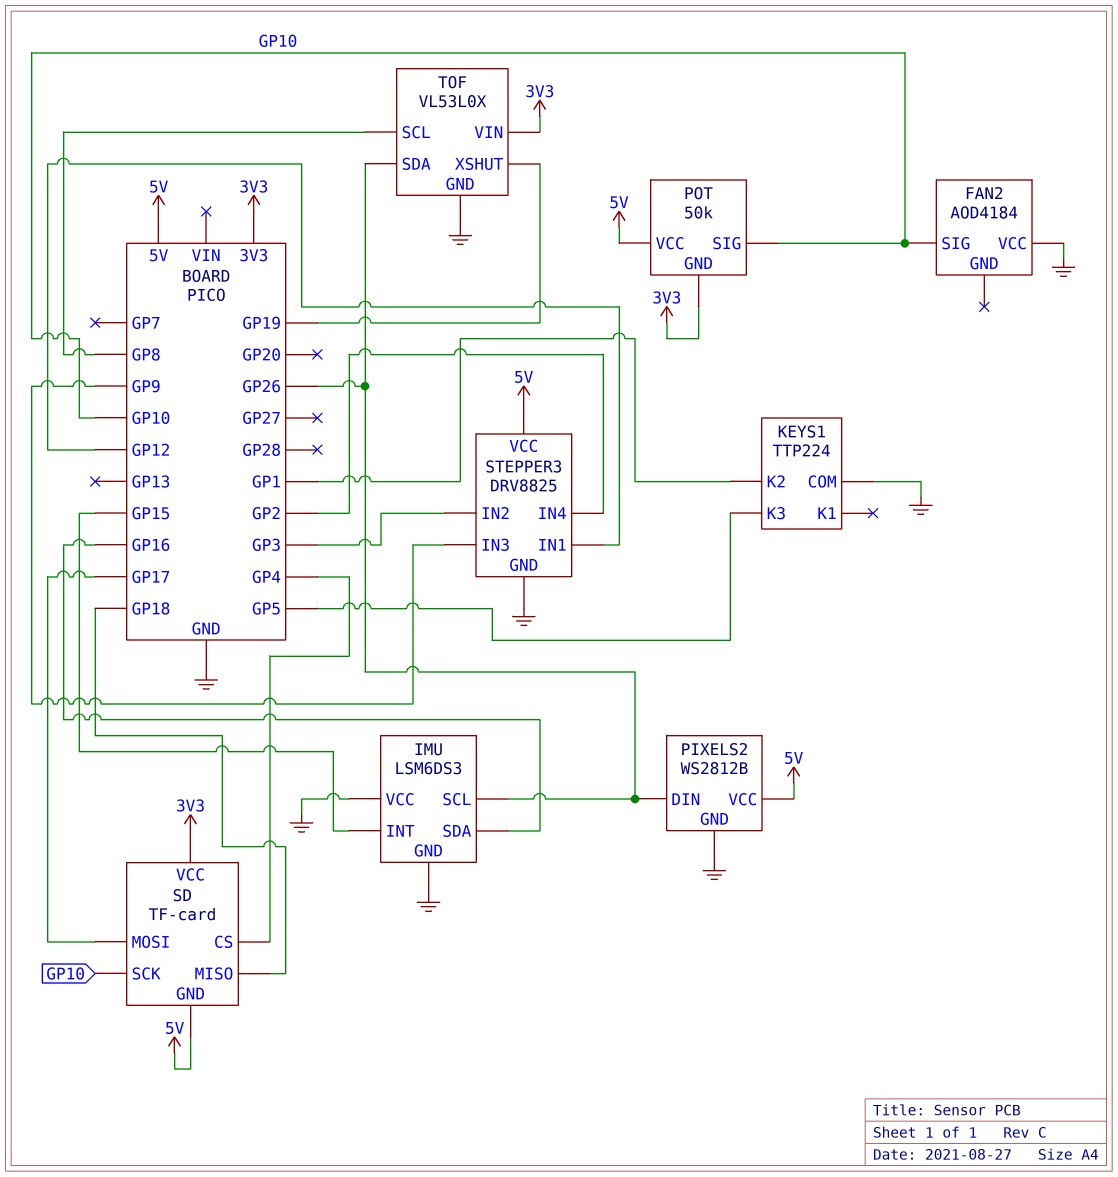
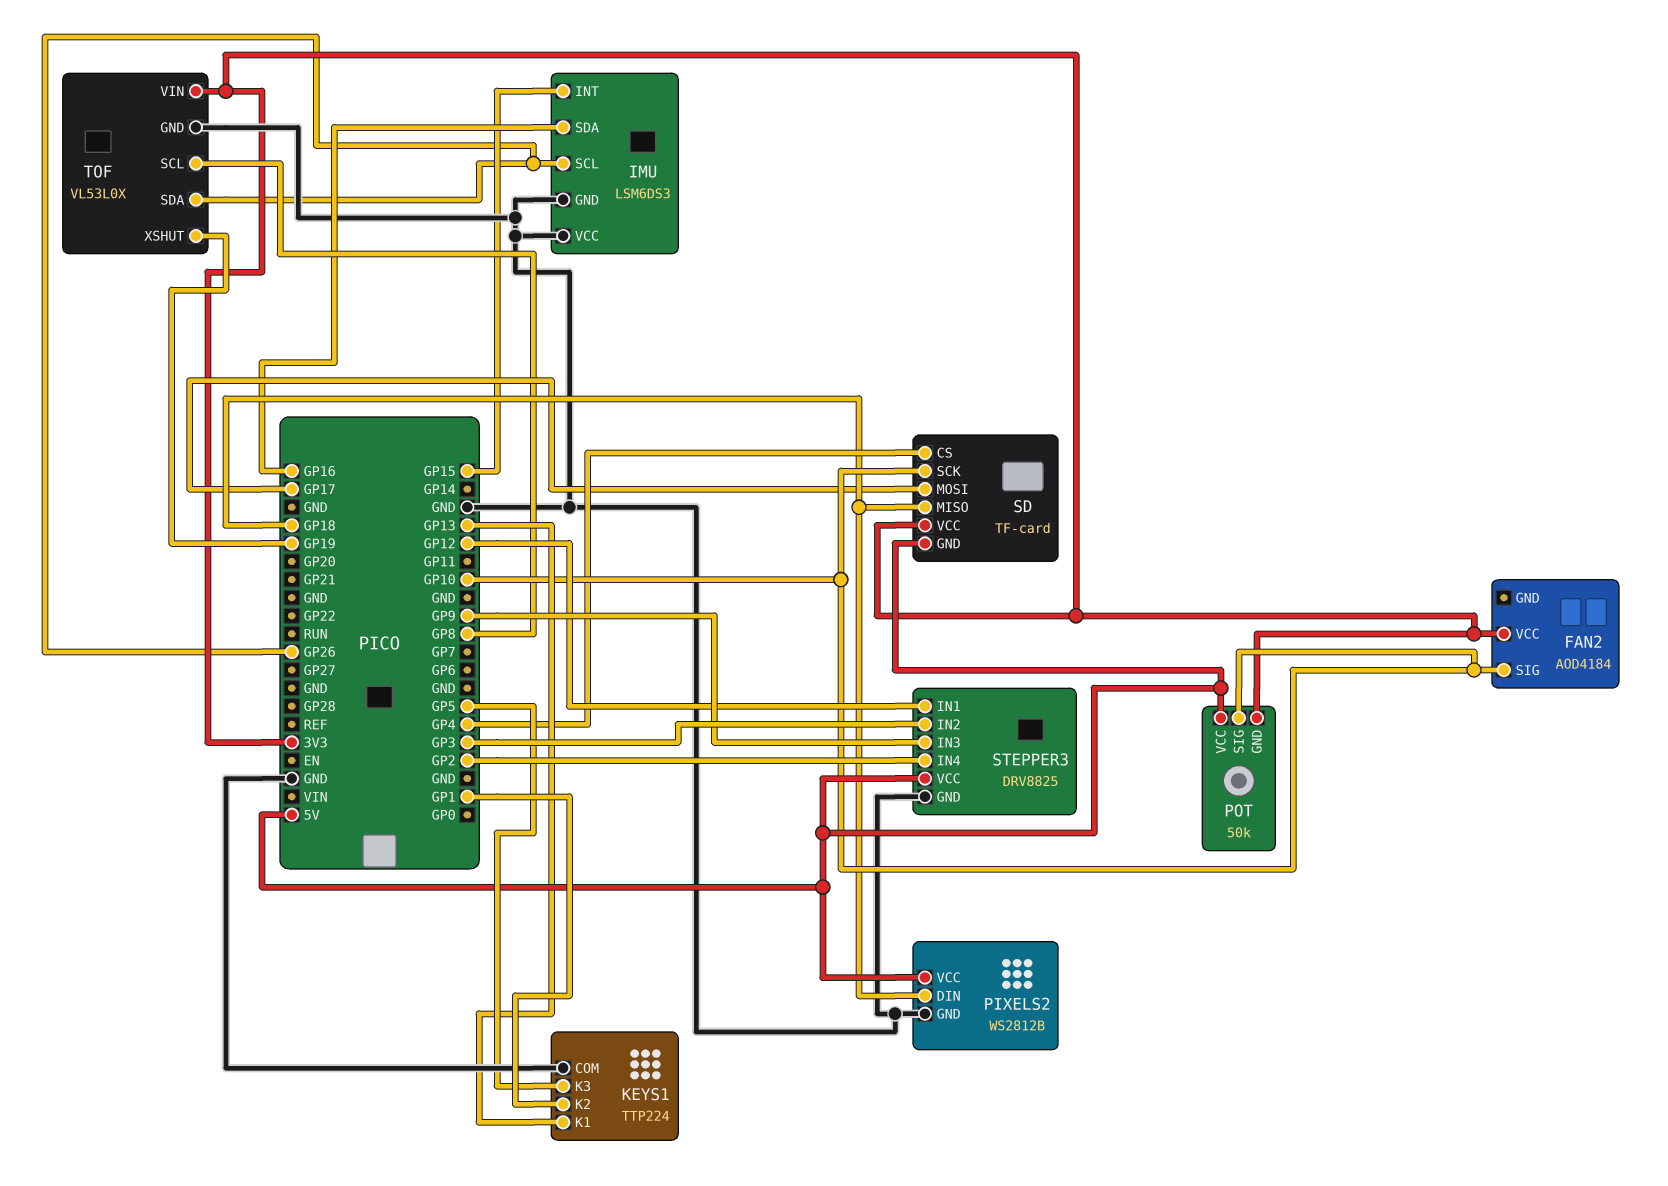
FAN2 pin VCC: GND -> 3V3
KEYS1 pin K1: none -> GP13
PIXELS2 pin DIN: GP26 -> GP18

